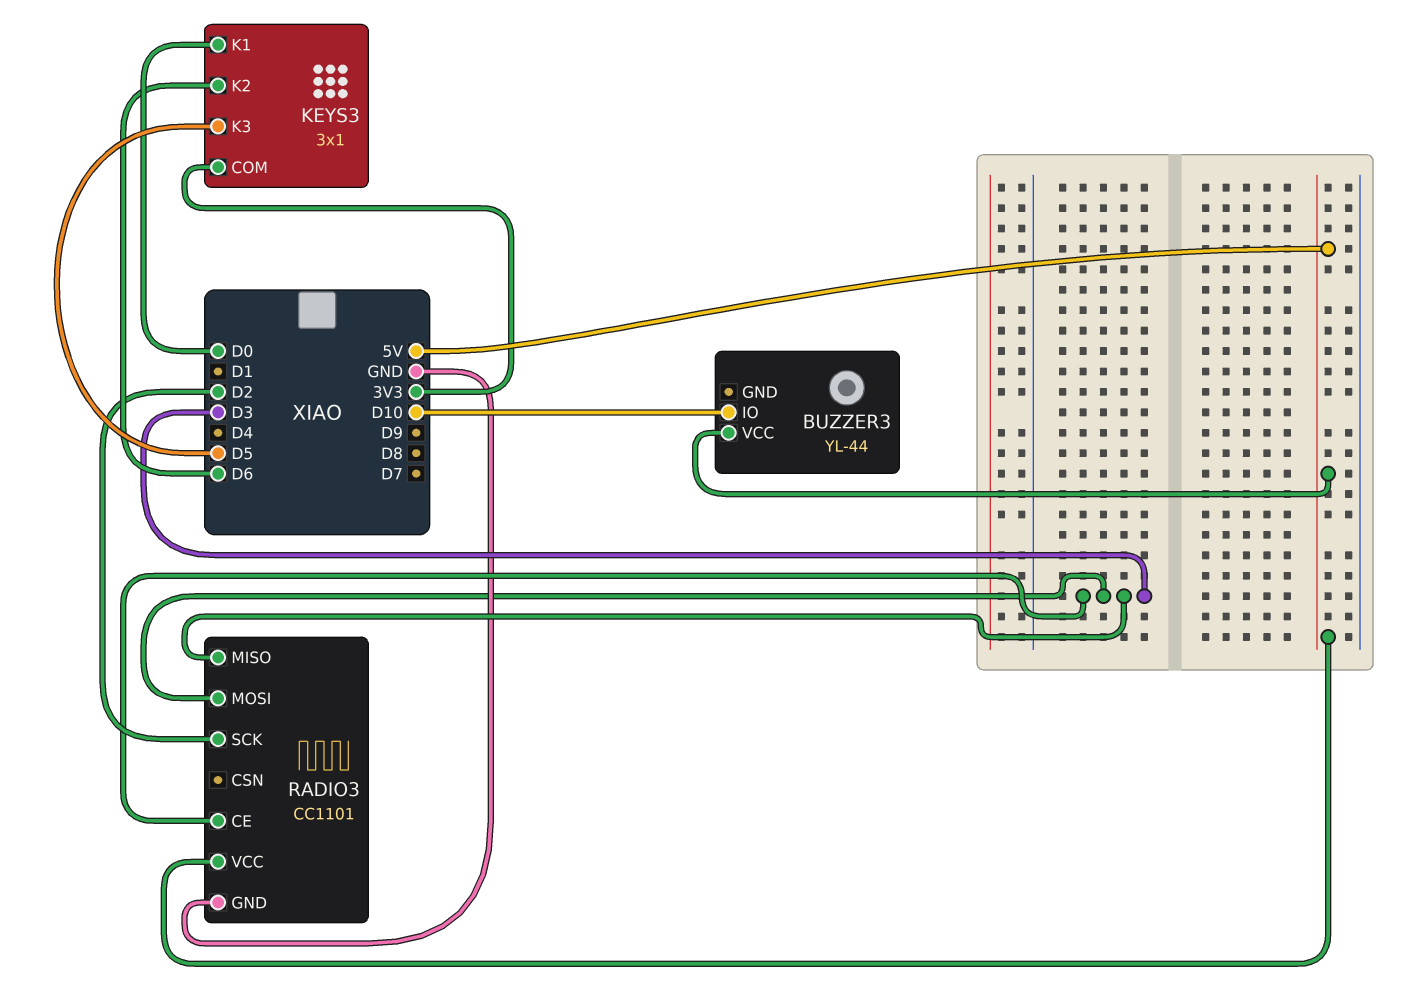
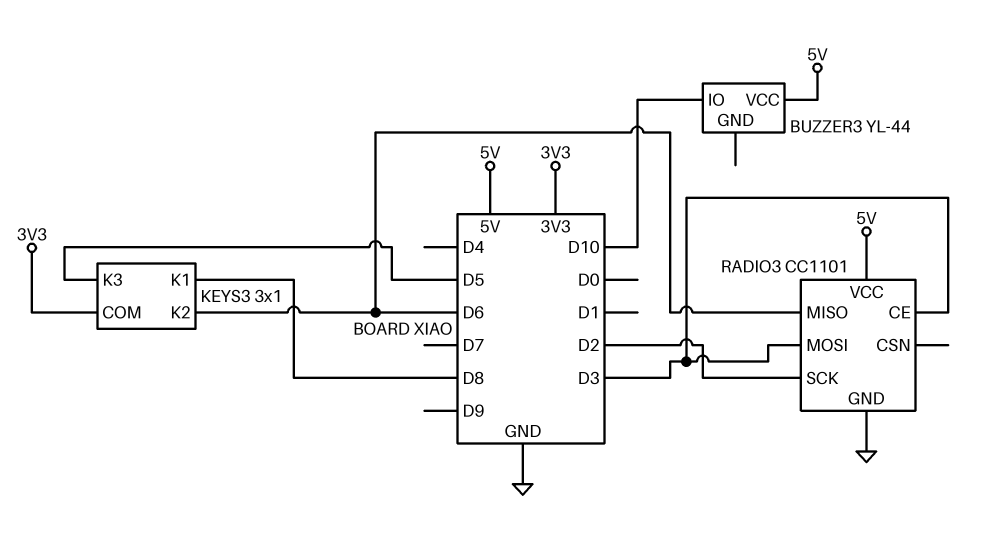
KEYS3 pin K1: D0 -> D8
RADIO3 pin MISO: D3 -> D6

